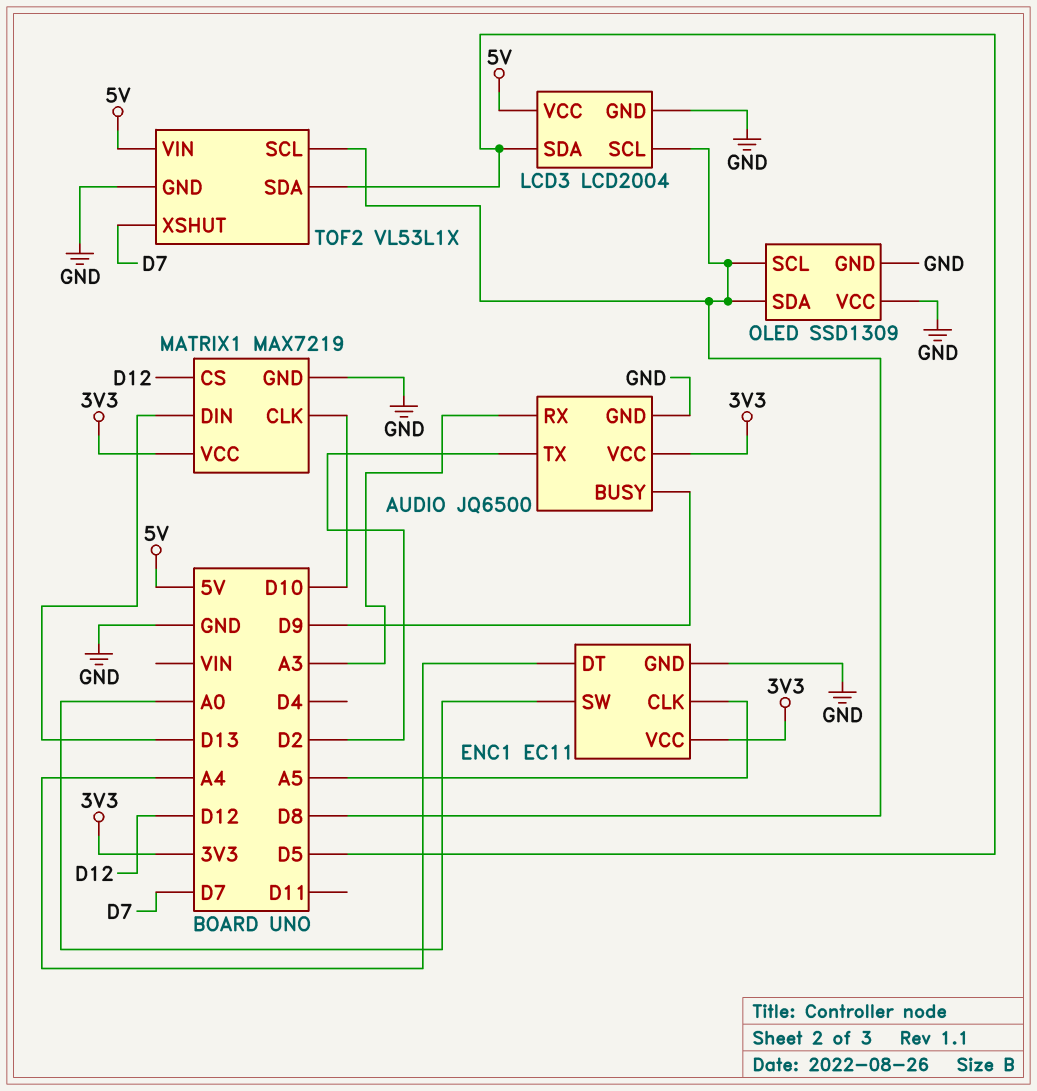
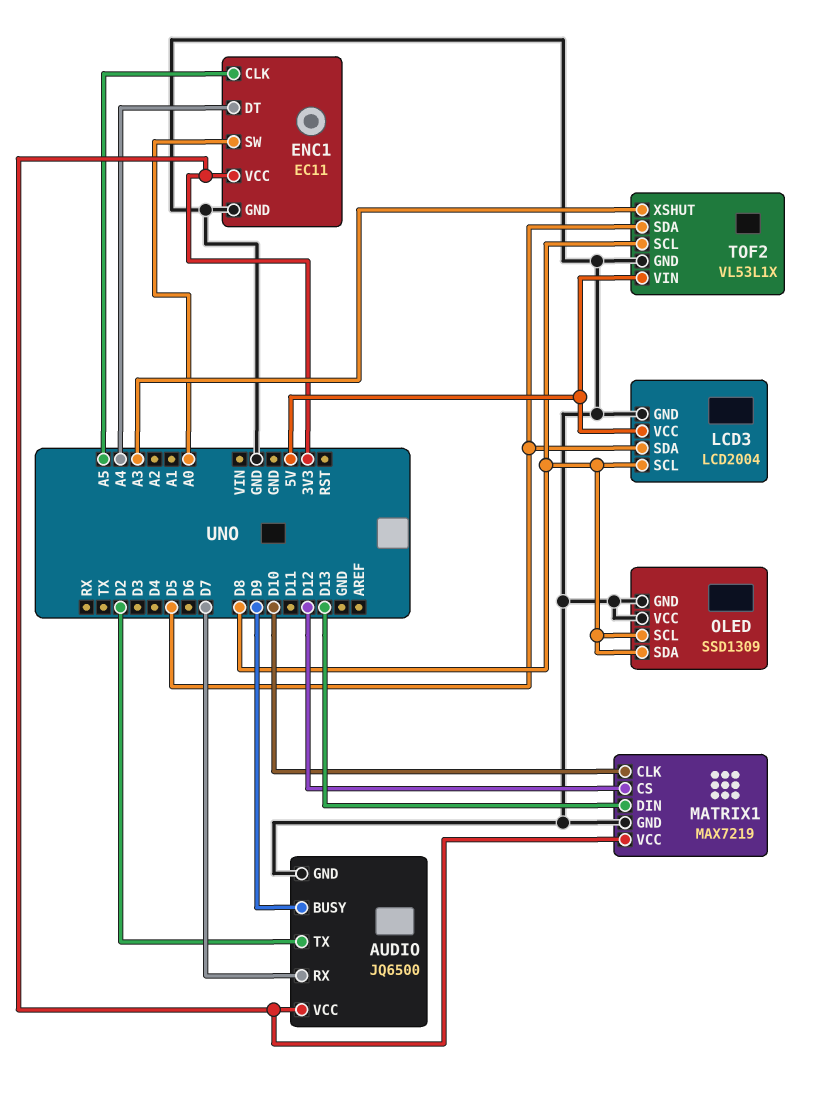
AUDIO pin RX: A3 -> D7
TOF2 pin XSHUT: D7 -> A3

